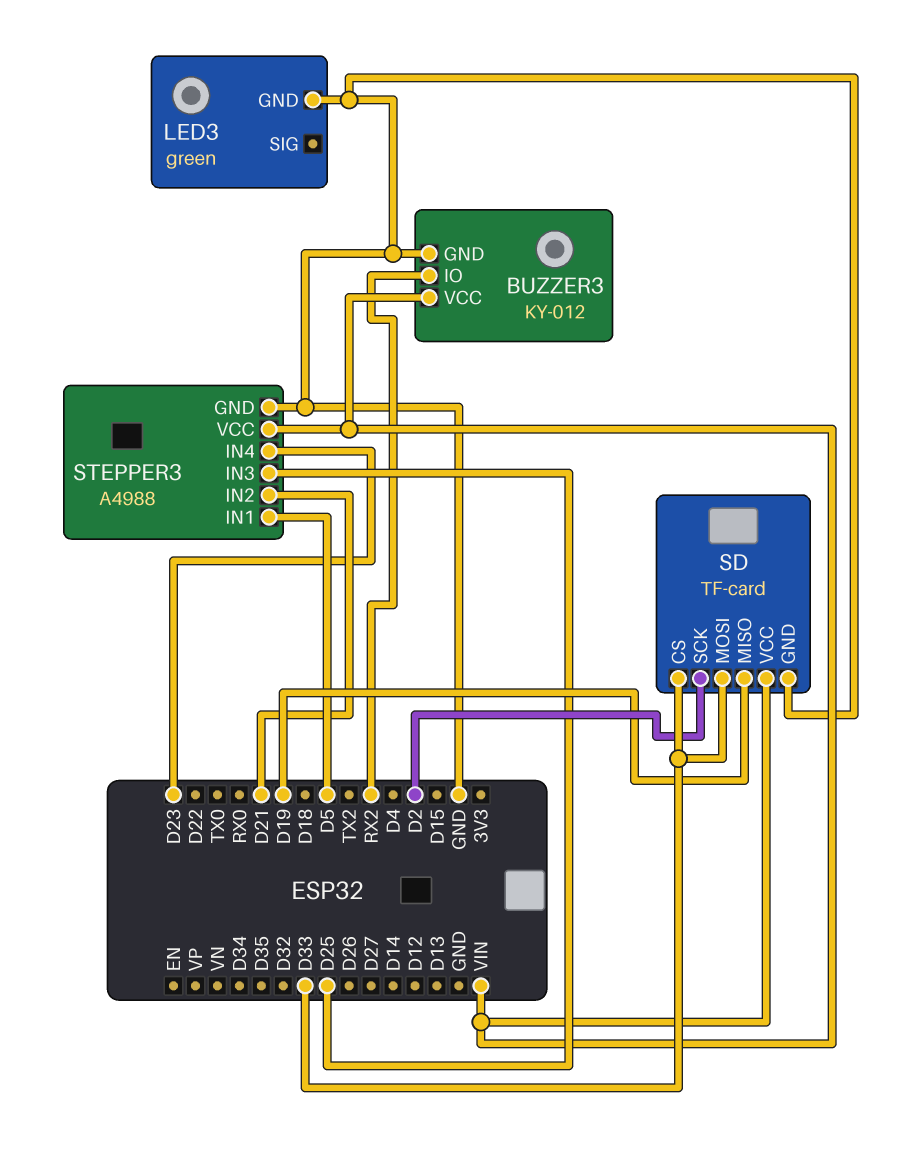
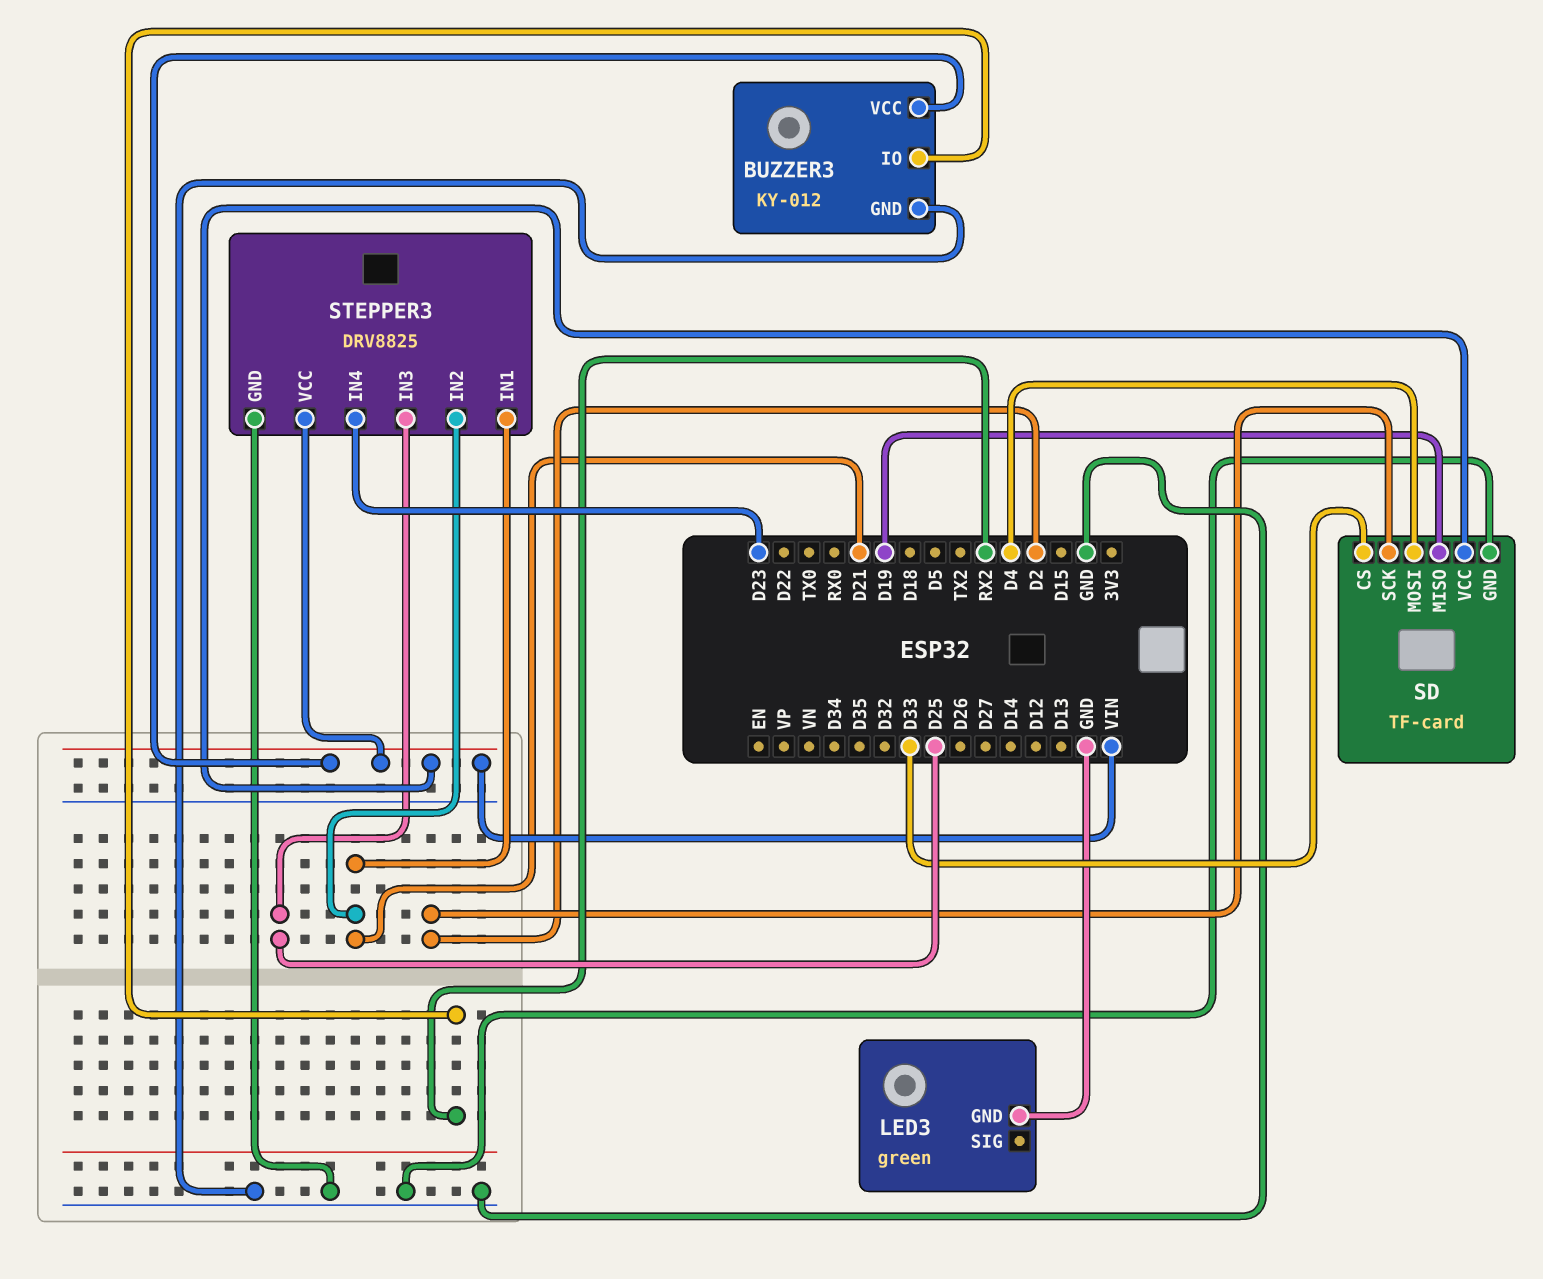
SD pin MOSI: D33 -> D4
STEPPER3: A4988 -> DRV8825
STEPPER3 pin IN1: D5 -> D21

